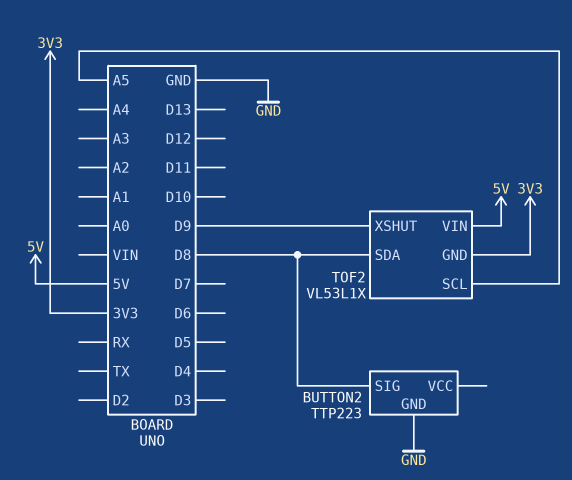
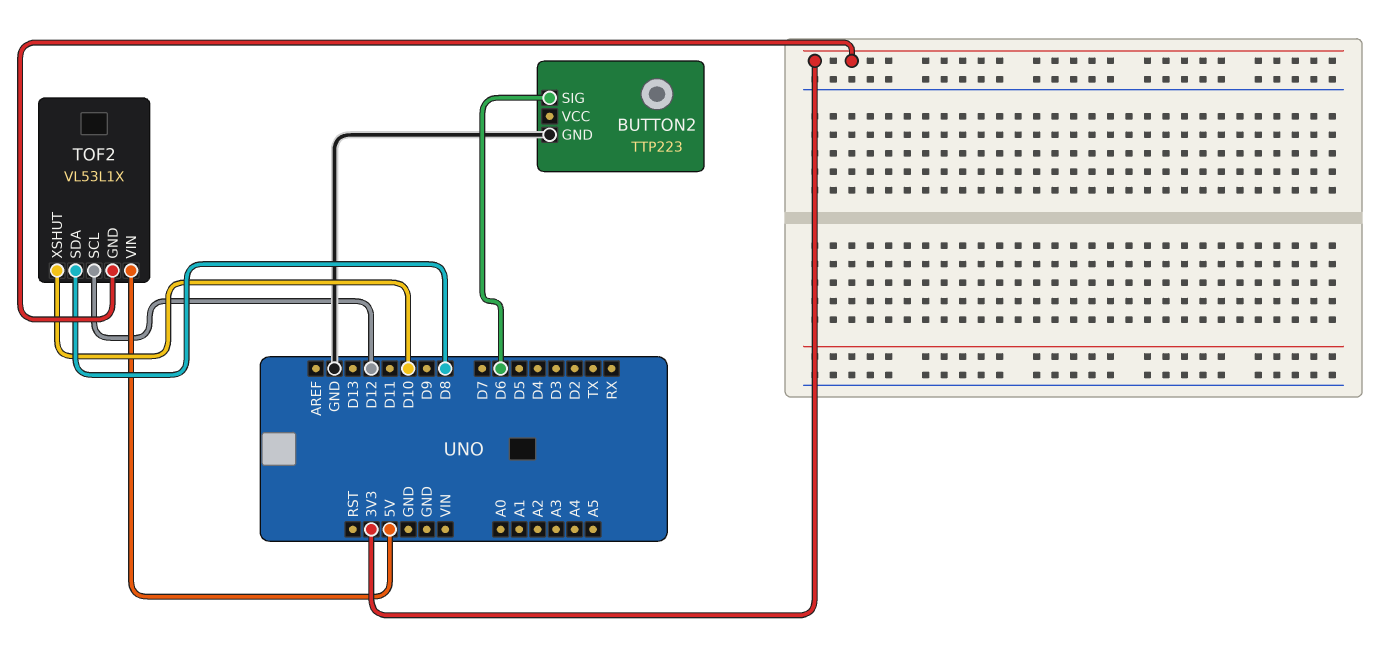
BUTTON2 pin SIG: D8 -> D6
TOF2 pin SCL: A5 -> D12
TOF2 pin XSHUT: D9 -> D10

